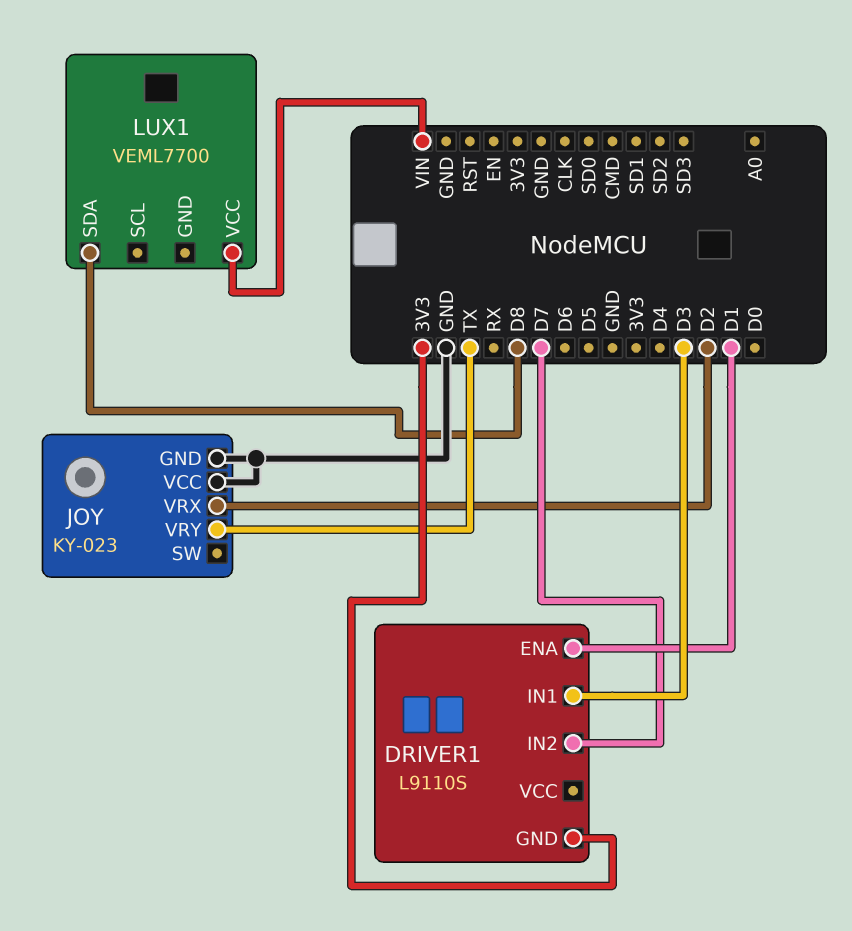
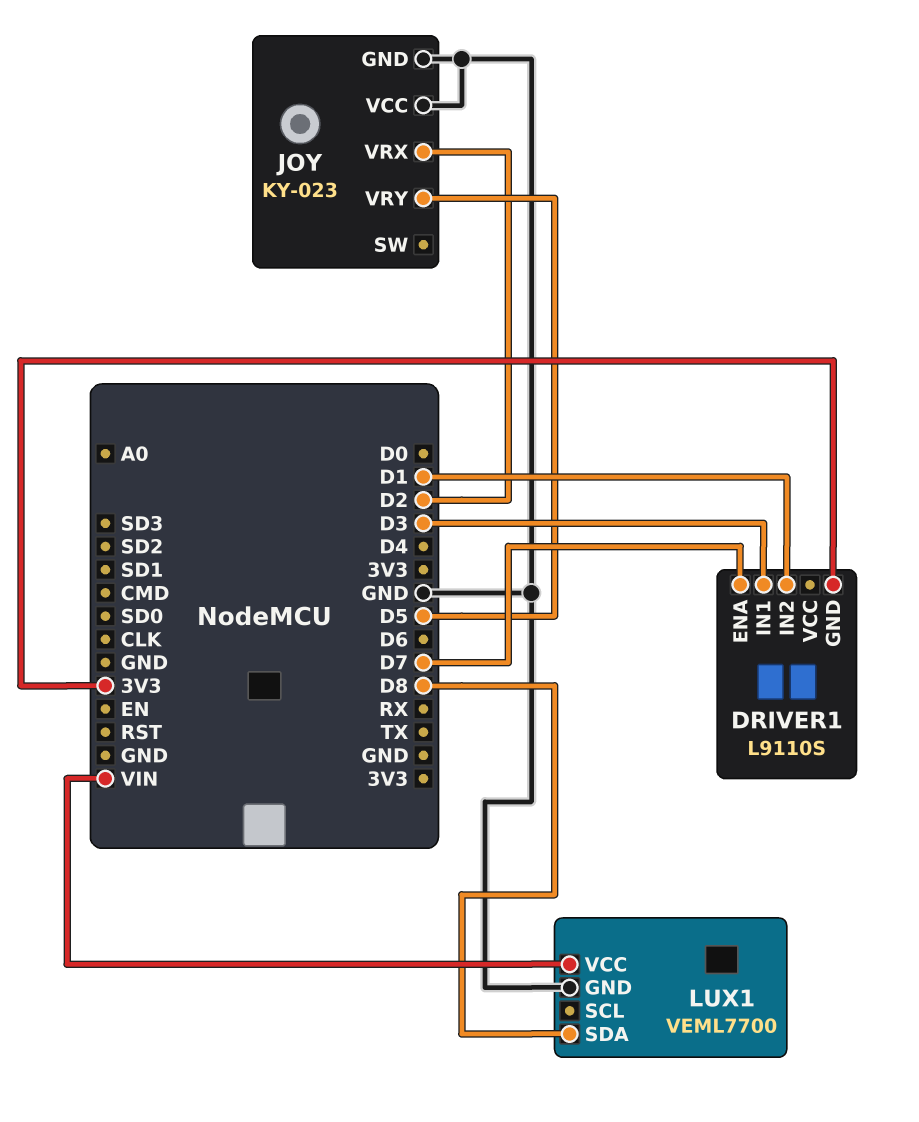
DRIVER1 pin ENA: D1 -> D7
DRIVER1 pin IN2: D7 -> D1
JOY pin VRY: TX -> D5
LUX1 pin GND: none -> GND

